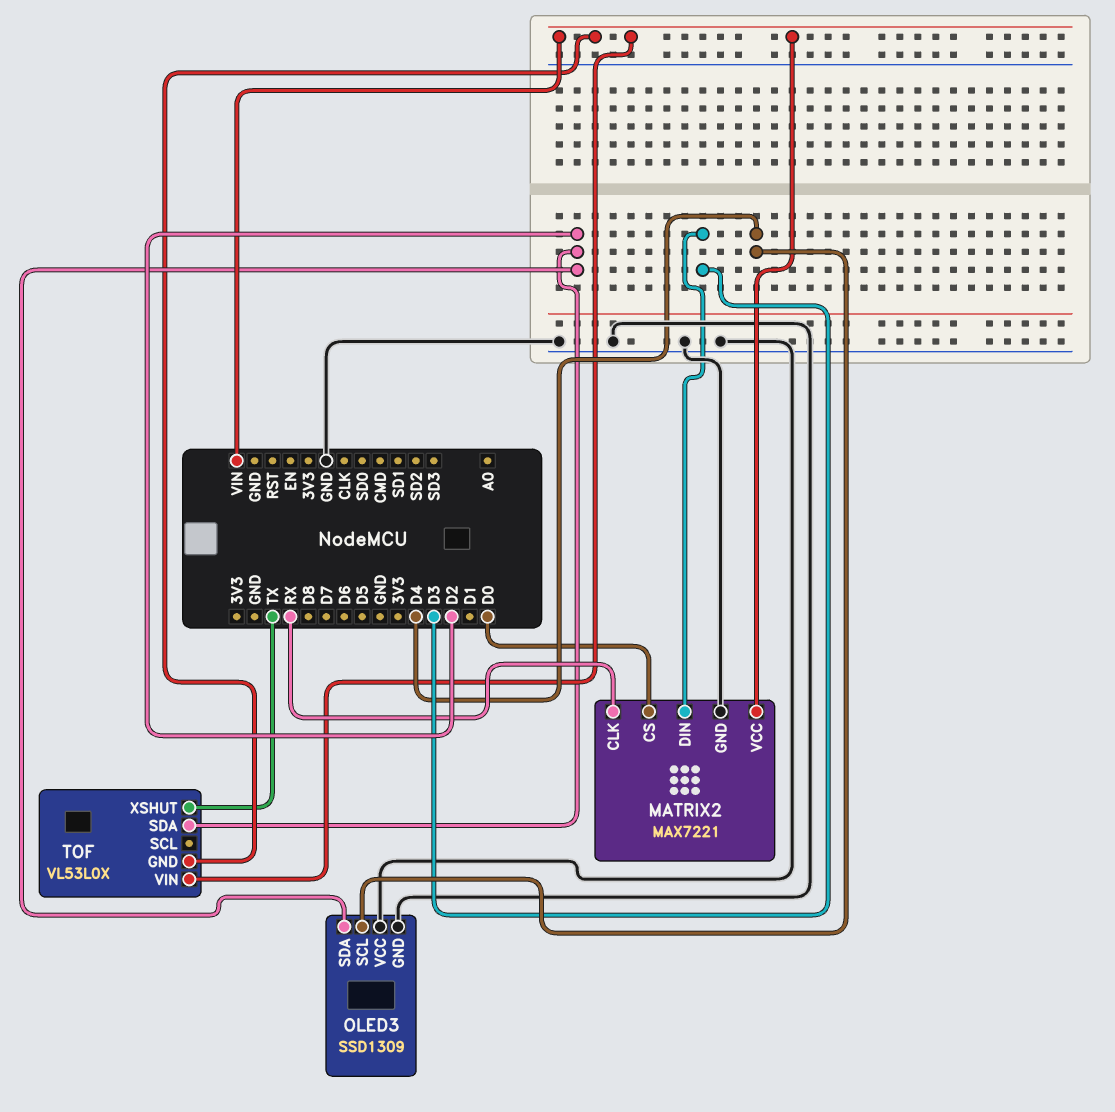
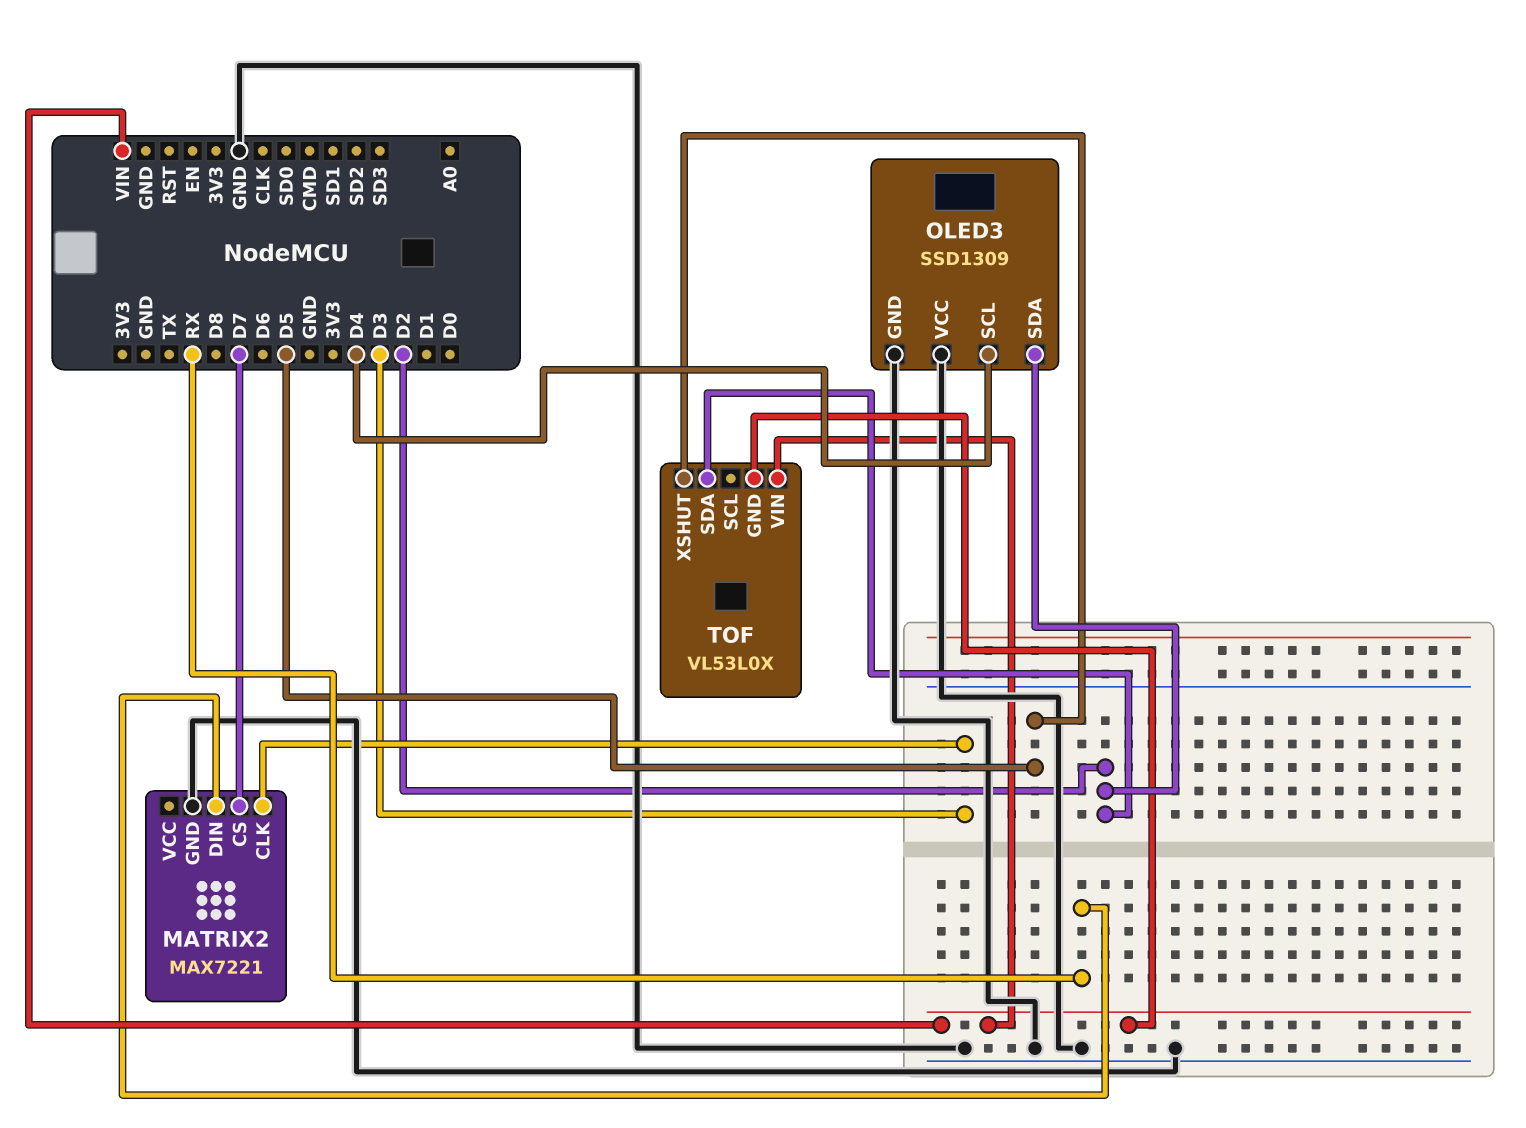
MATRIX2 pin CLK: RX -> D3
MATRIX2 pin CS: D0 -> D7
MATRIX2 pin DIN: D3 -> RX
MATRIX2 pin VCC: VIN -> none
TOF pin XSHUT: TX -> D5

